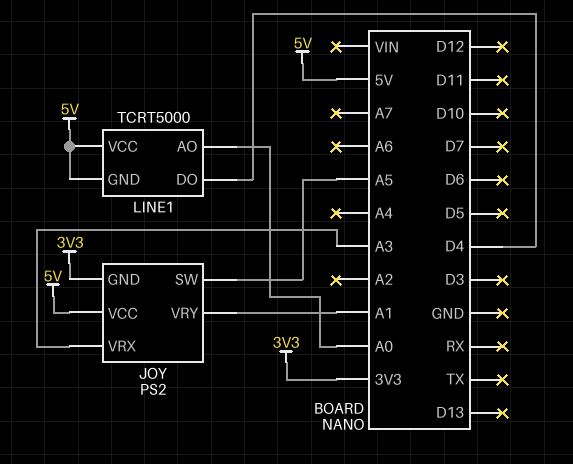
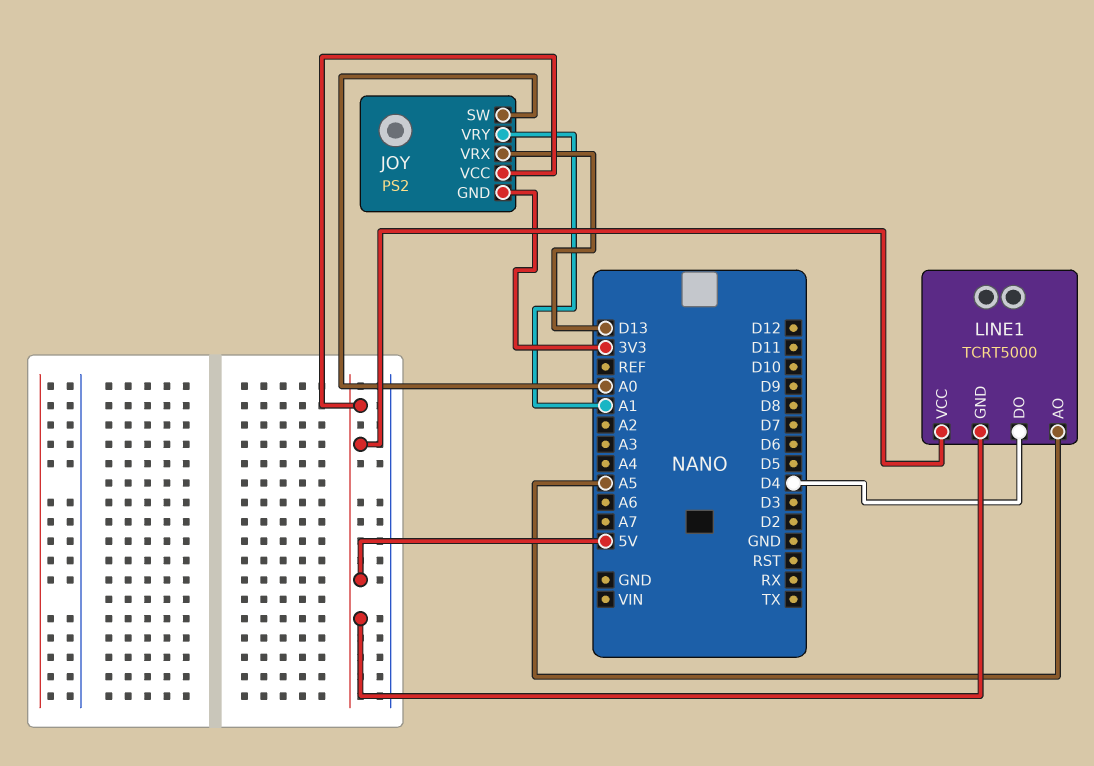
JOY pin SW: A5 -> A0
JOY pin VRX: A3 -> D13
LINE1 pin AO: A0 -> A5

